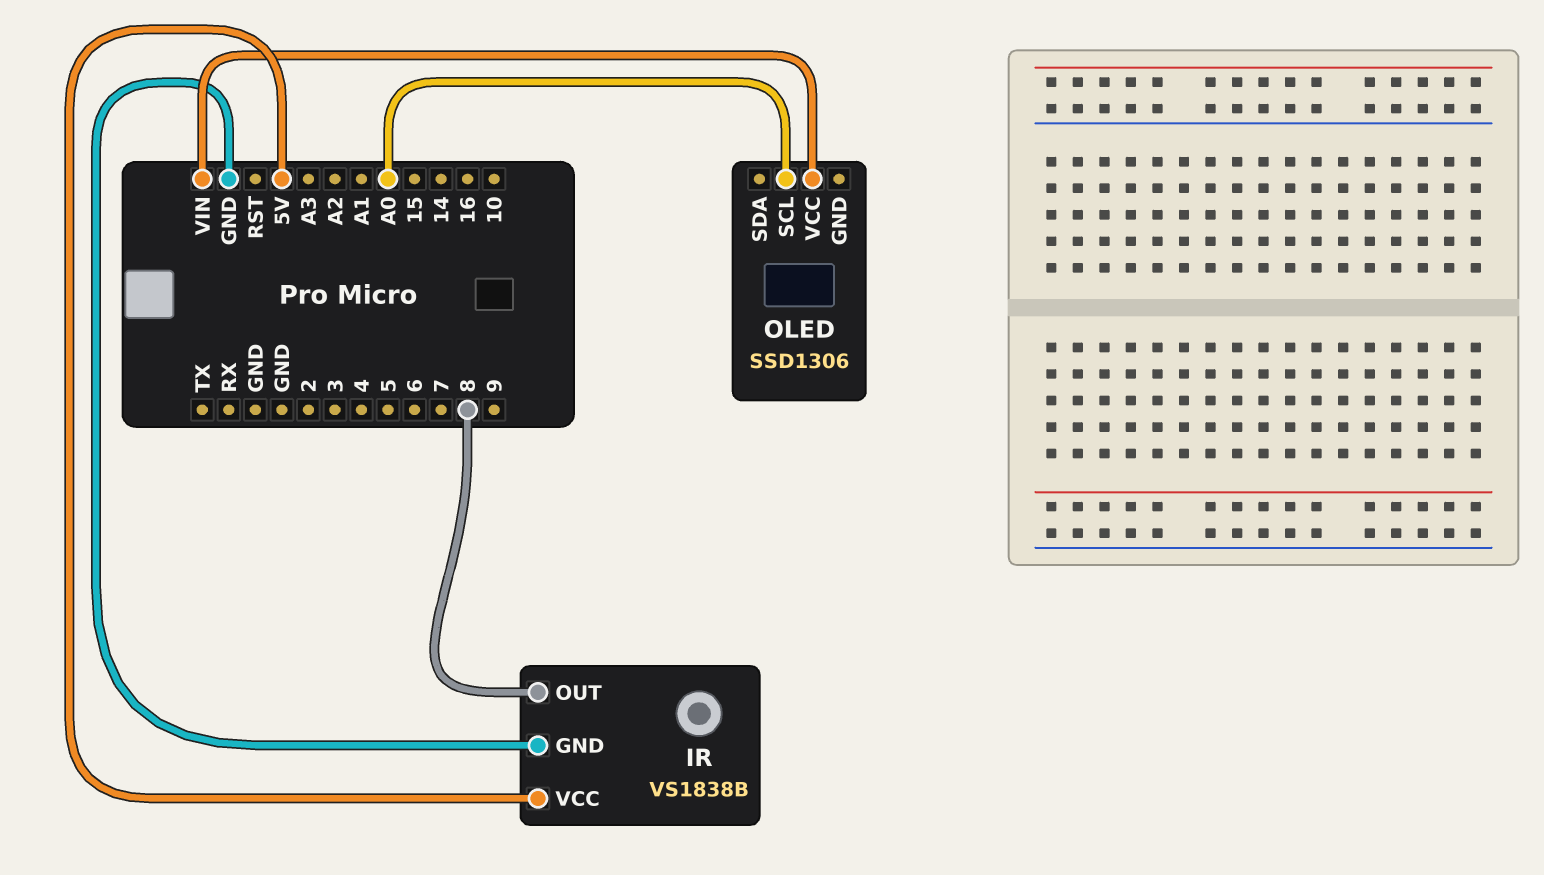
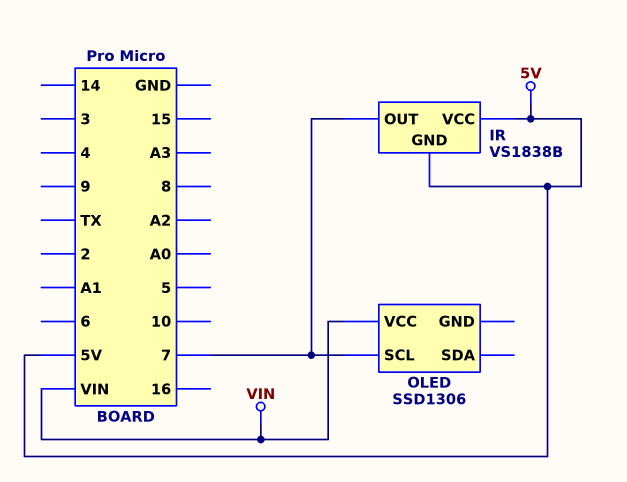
IR pin GND: GND -> 5V
IR pin OUT: 8 -> 7
OLED pin SCL: A0 -> 7

